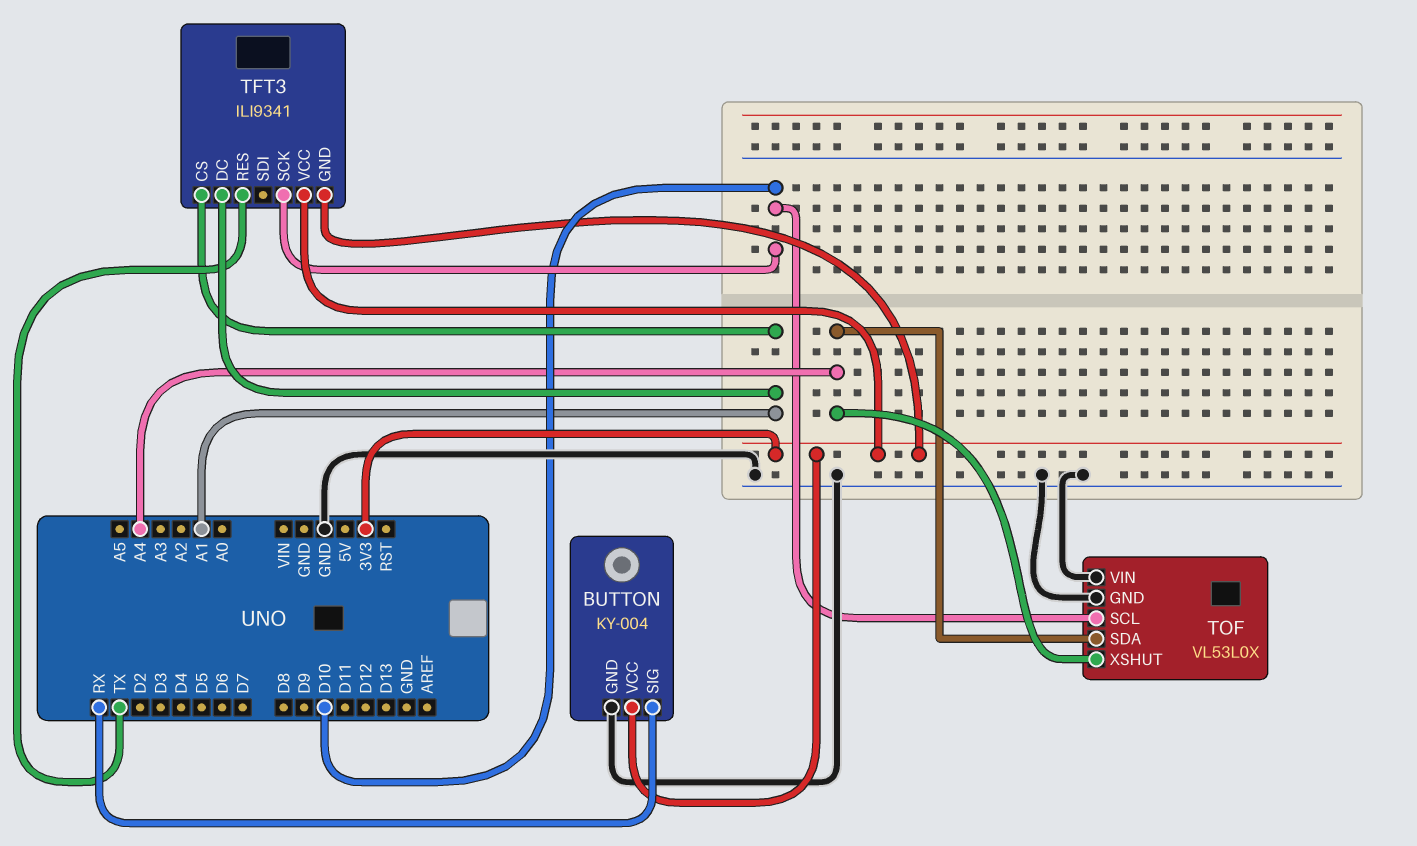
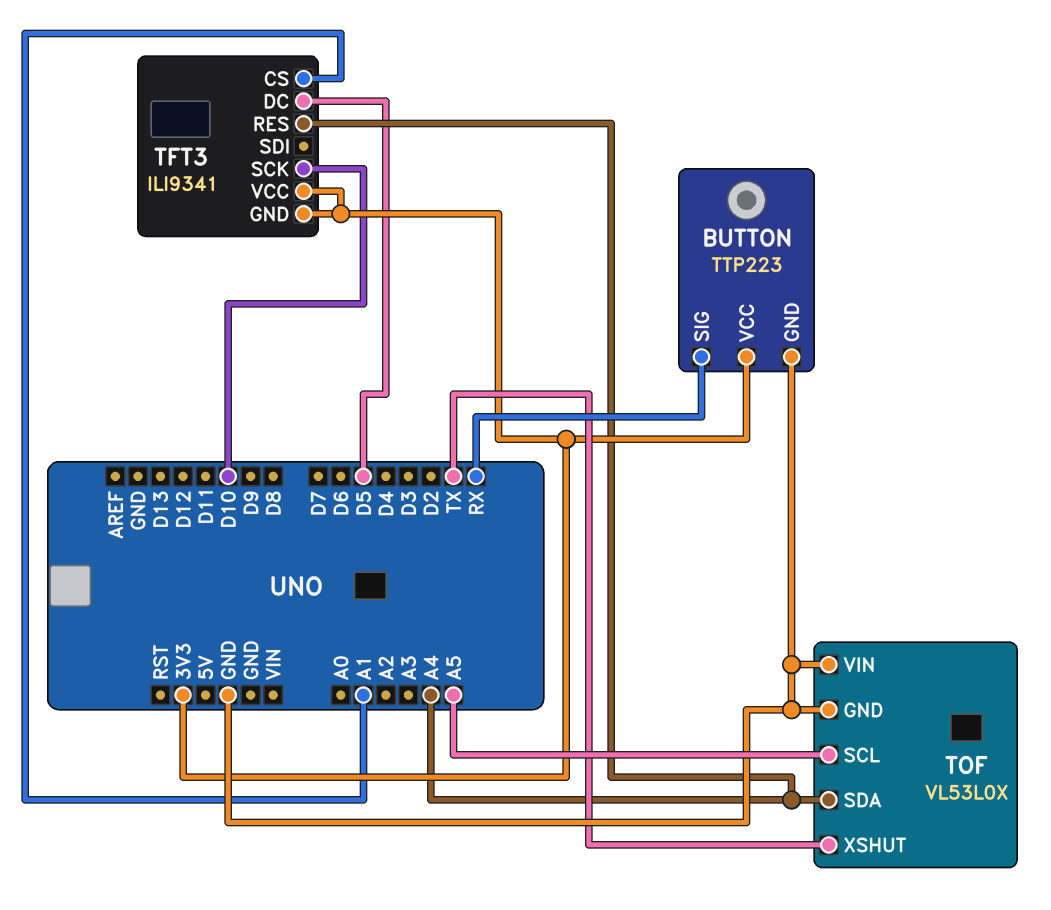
BUTTON: KY-004 -> TTP223
TFT3 pin DC: A1 -> D5
TFT3 pin RES: TX -> A4
TOF pin SCL: D10 -> A5
TOF pin XSHUT: A4 -> TX

